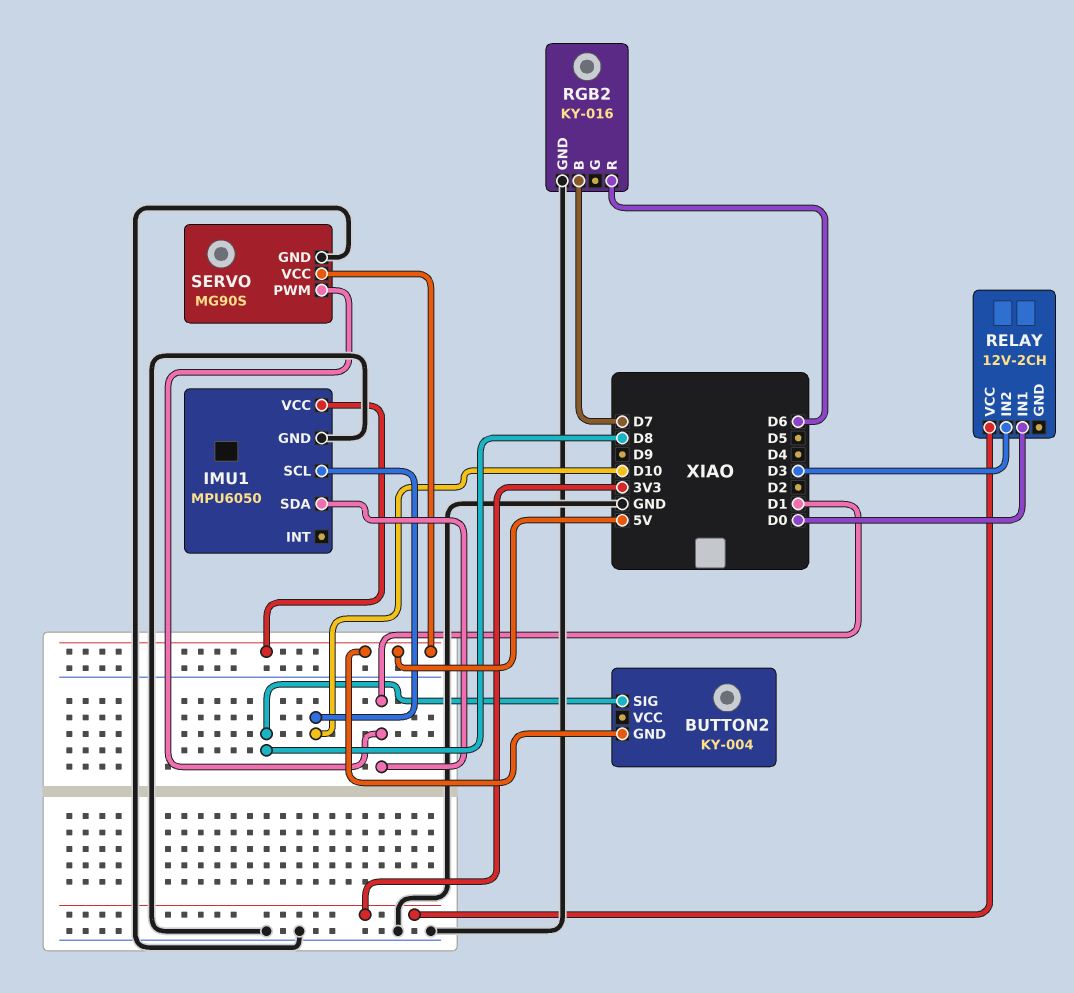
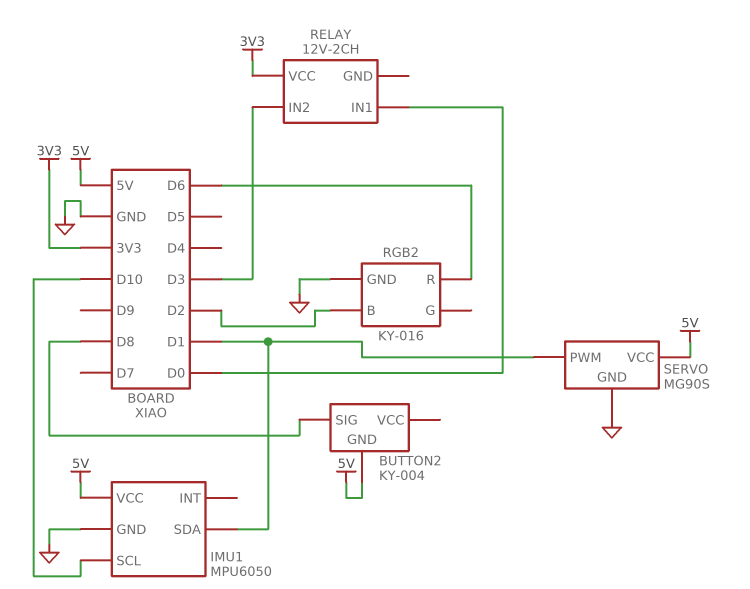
RGB2 pin B: D7 -> D2

